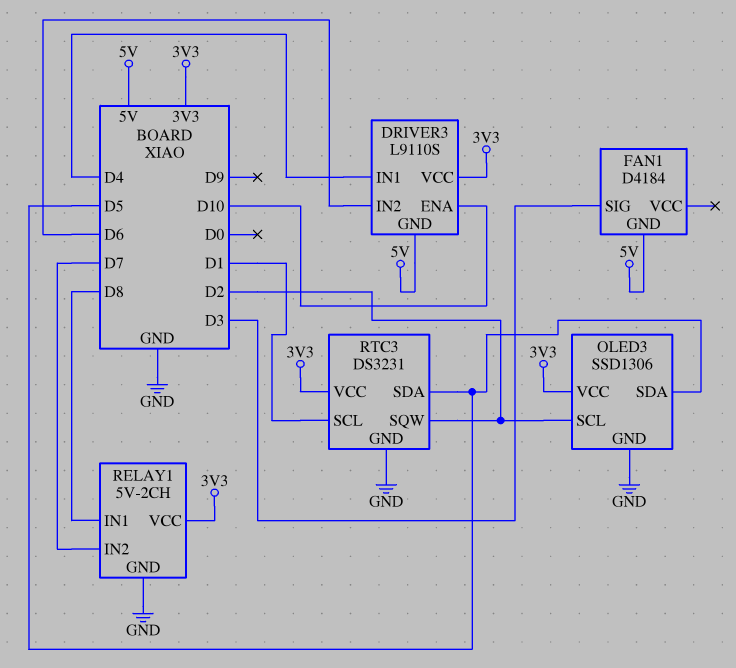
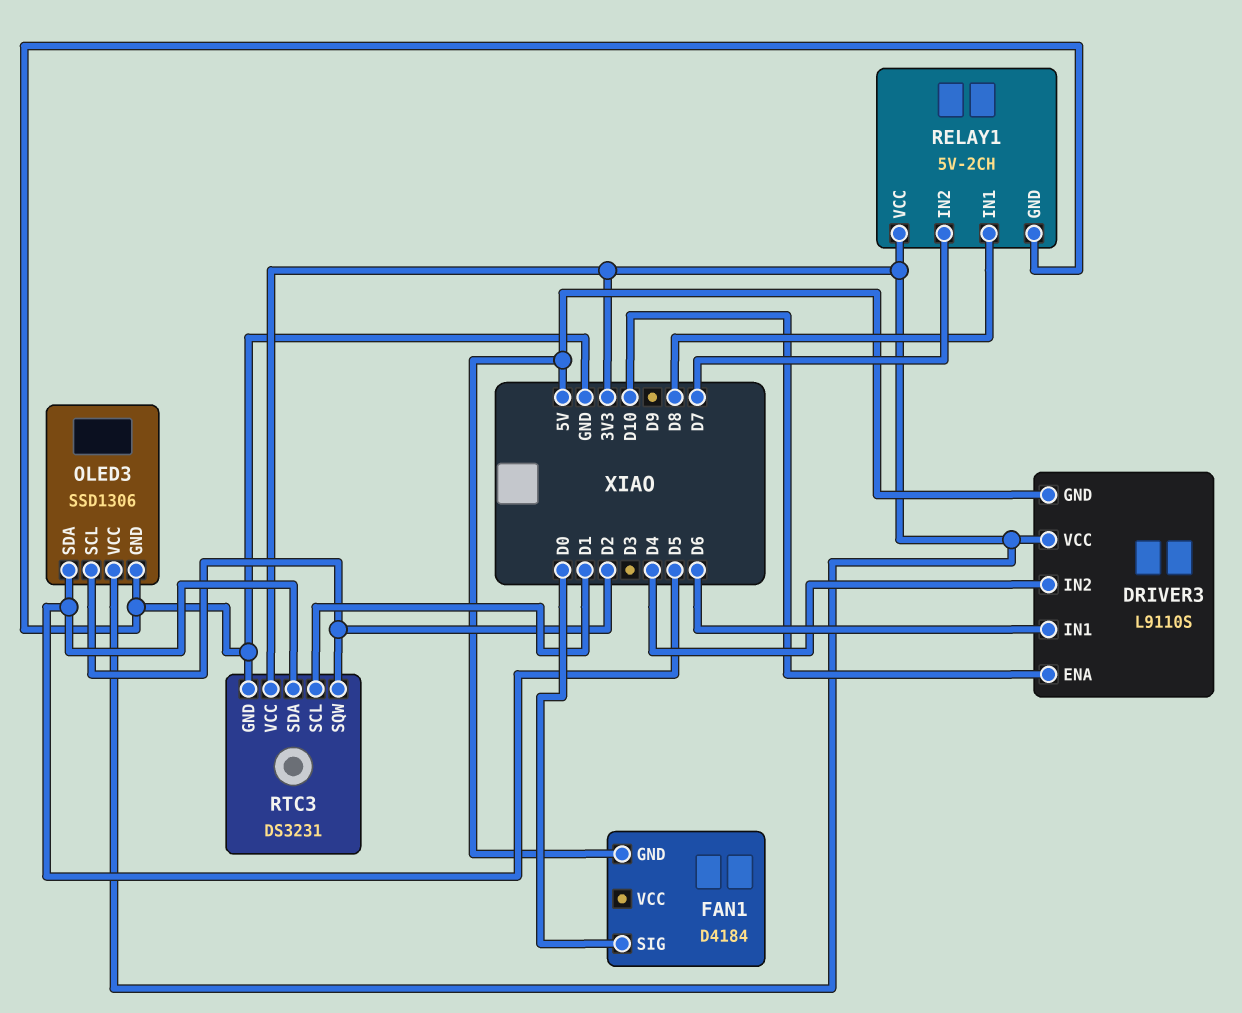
DRIVER3 pin IN1: D4 -> D6
DRIVER3 pin IN2: D6 -> D4
FAN1 pin SIG: D3 -> D0

